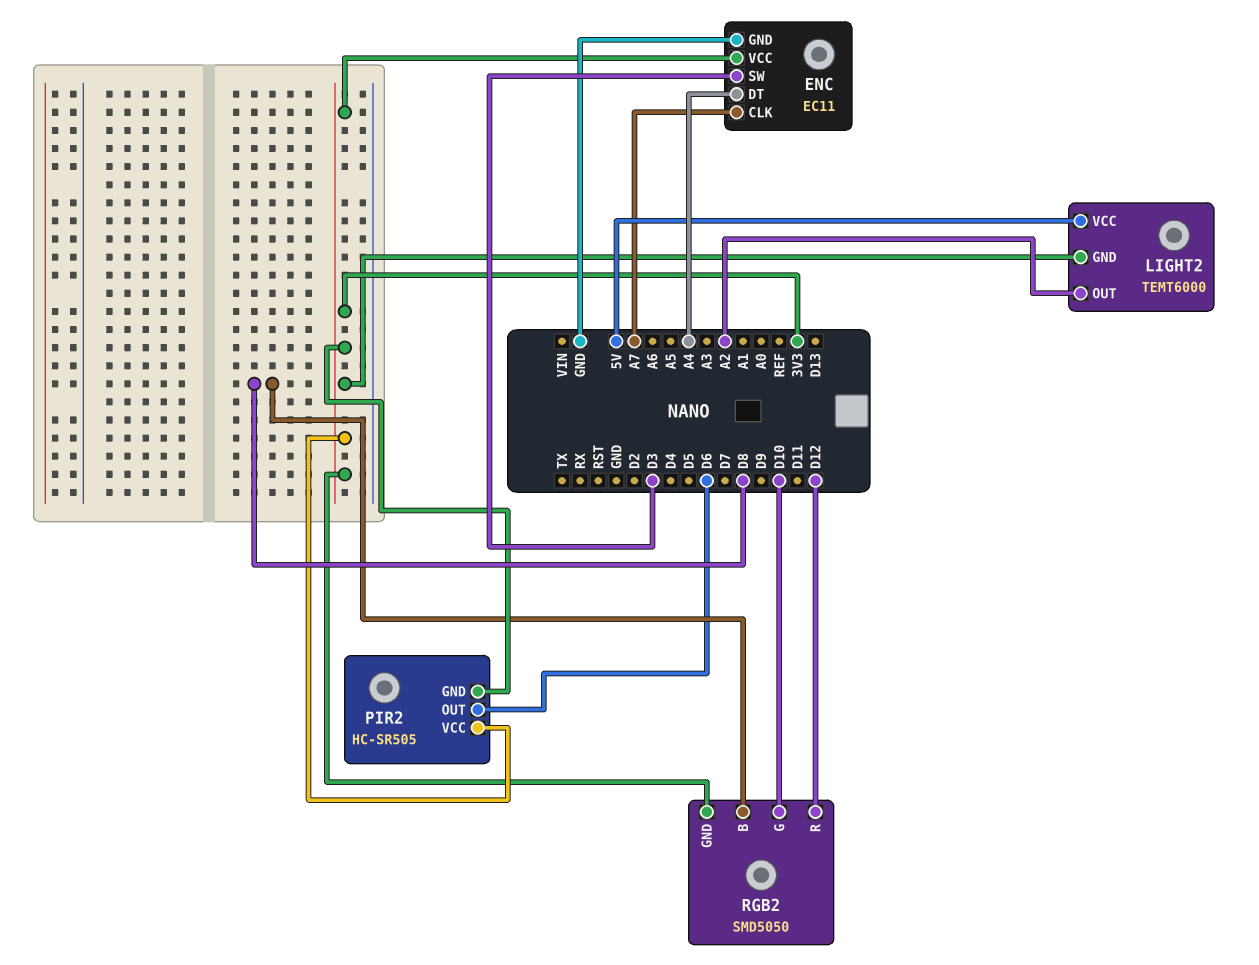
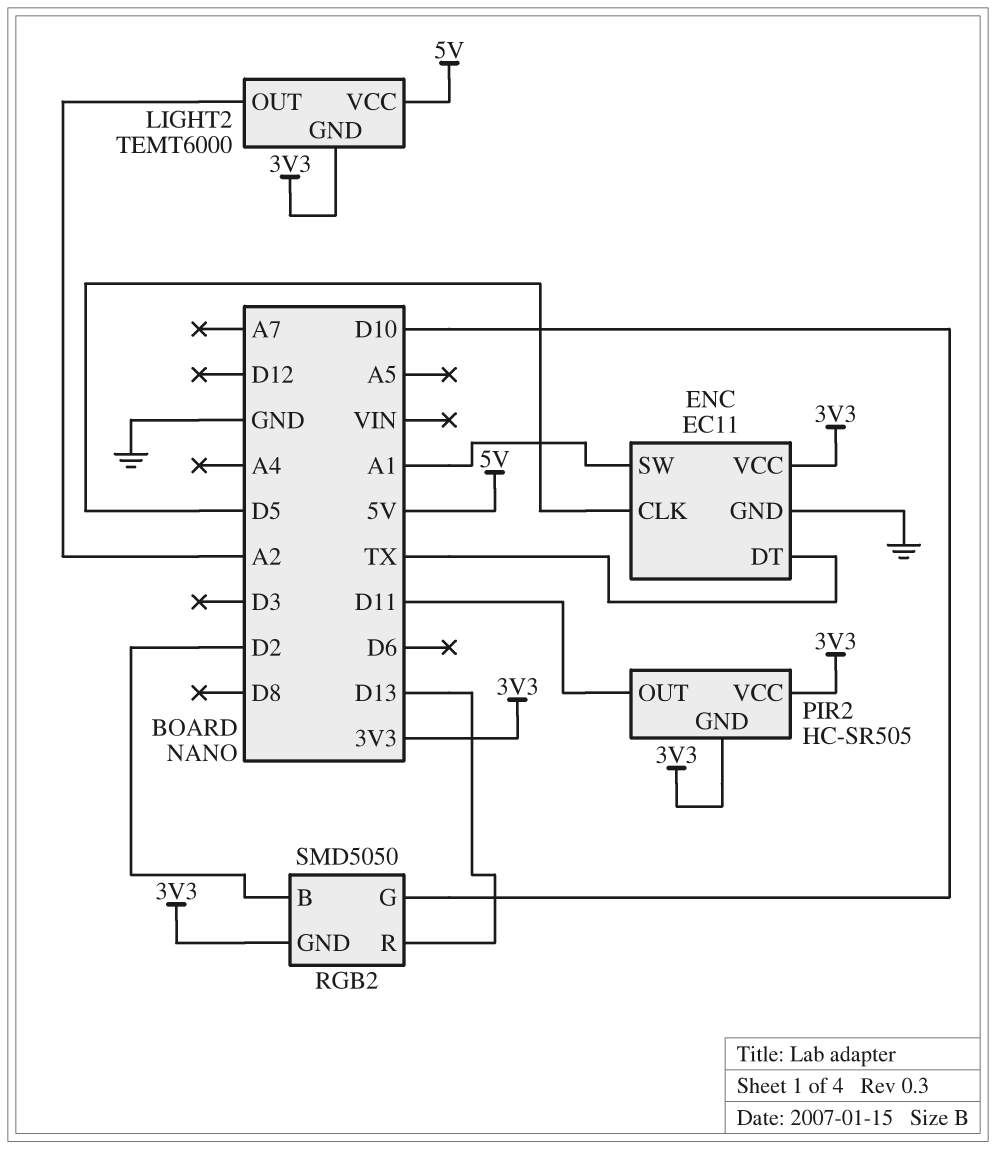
ENC pin CLK: A7 -> D5
ENC pin DT: A4 -> TX
ENC pin SW: D3 -> A1
PIR2 pin OUT: D6 -> D11
RGB2 pin B: D8 -> D2
RGB2 pin R: D12 -> D13

